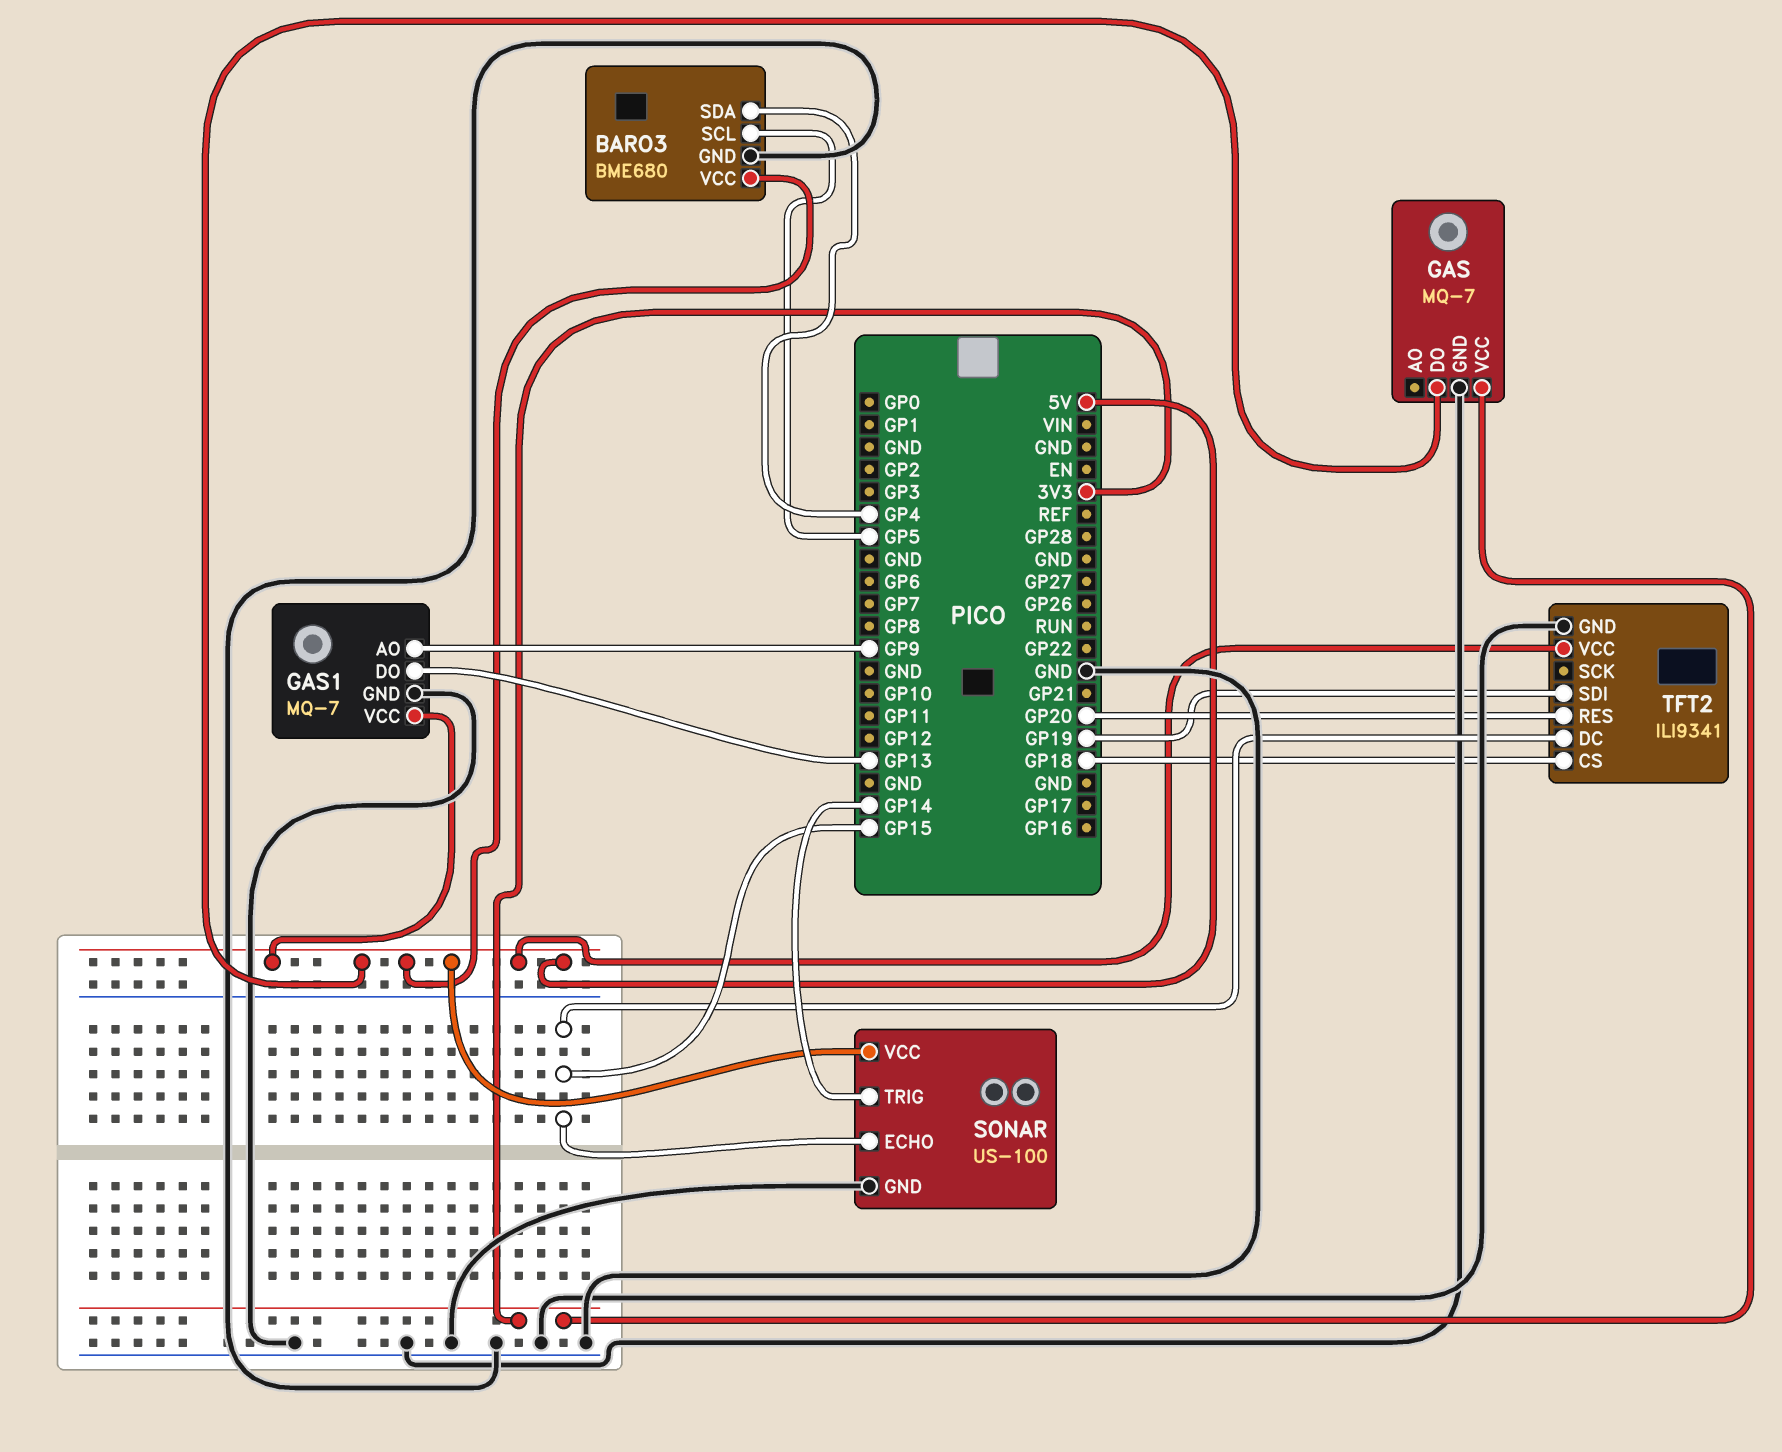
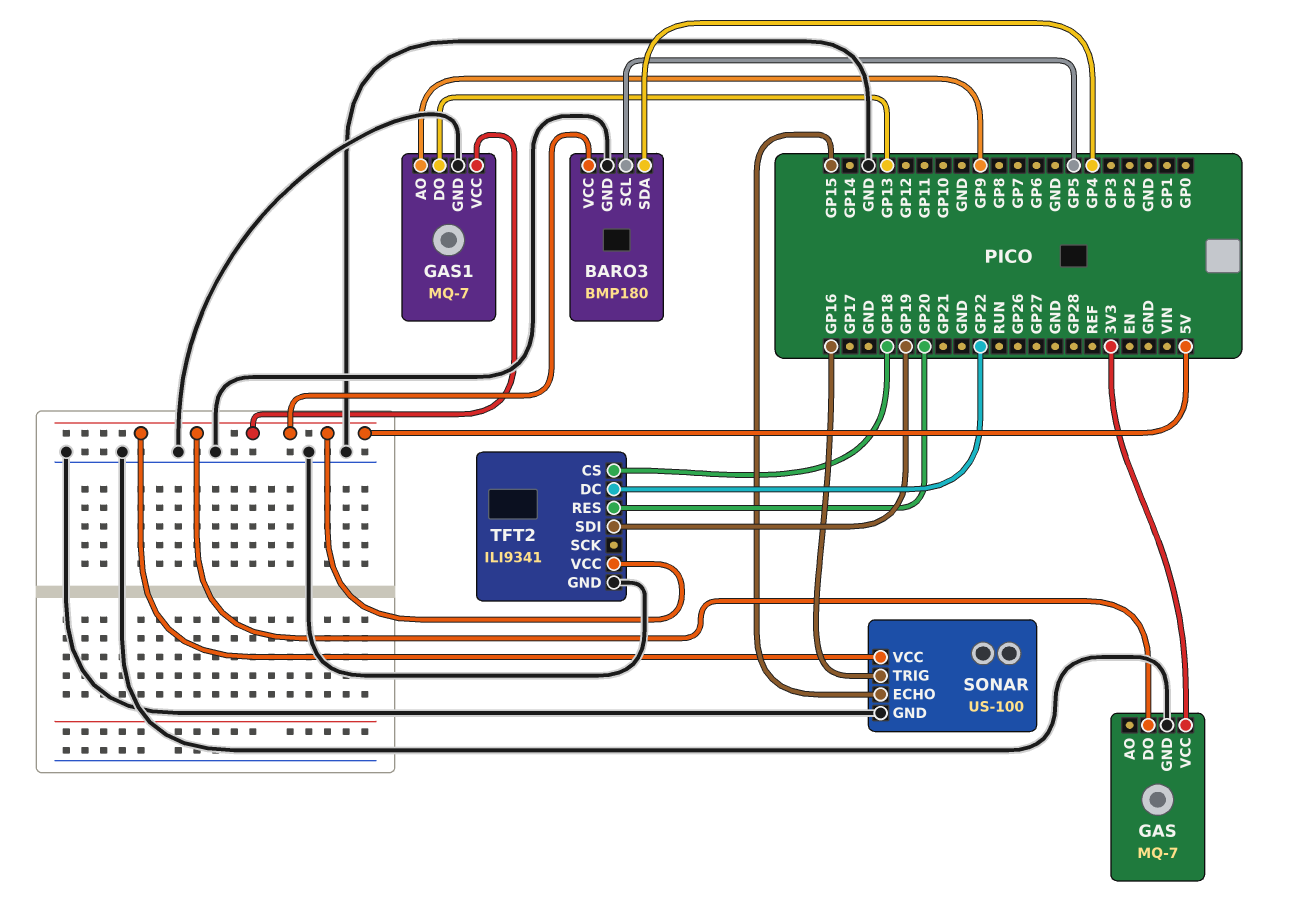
BARO3: BME680 -> BMP180
SONAR pin TRIG: GP14 -> GP16
TFT2 pin DC: GP15 -> GP22

